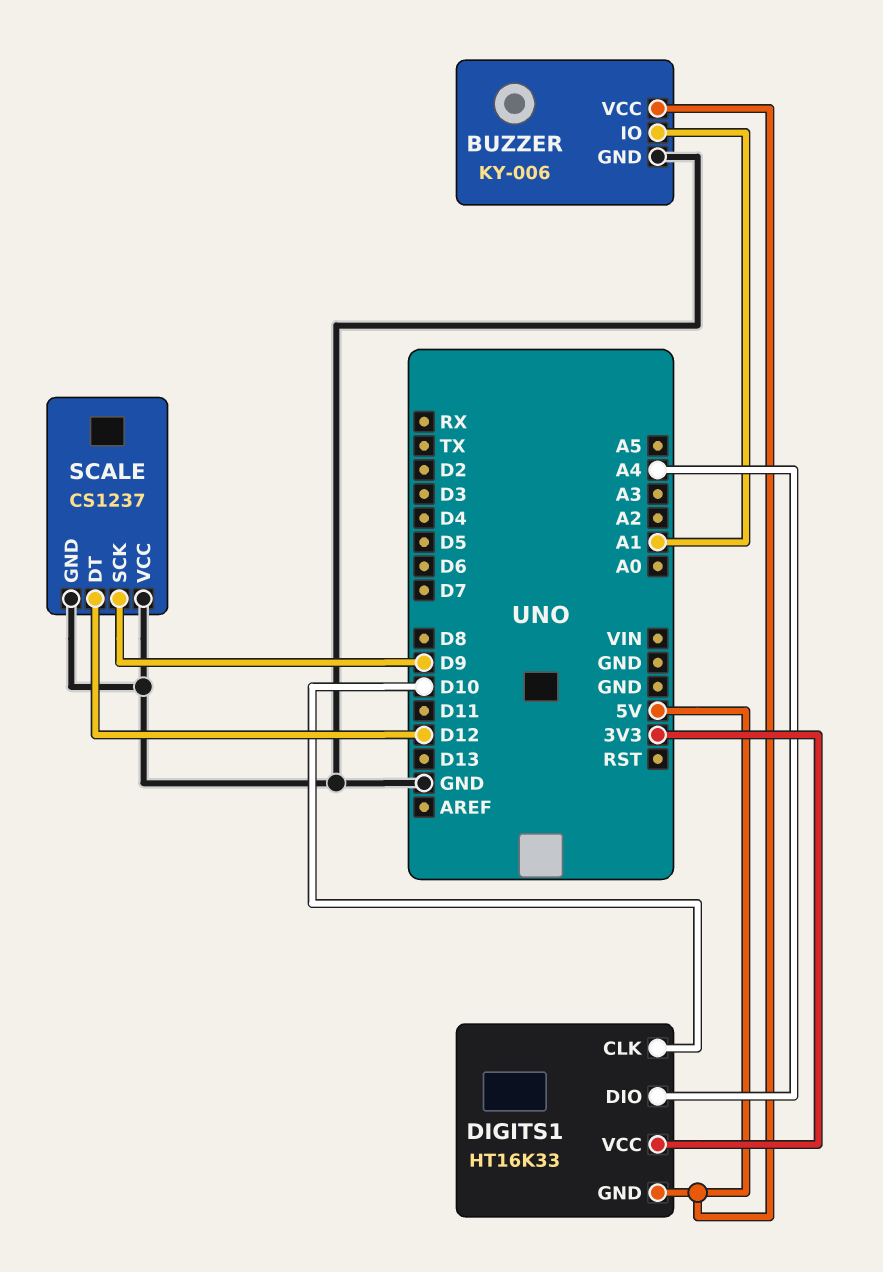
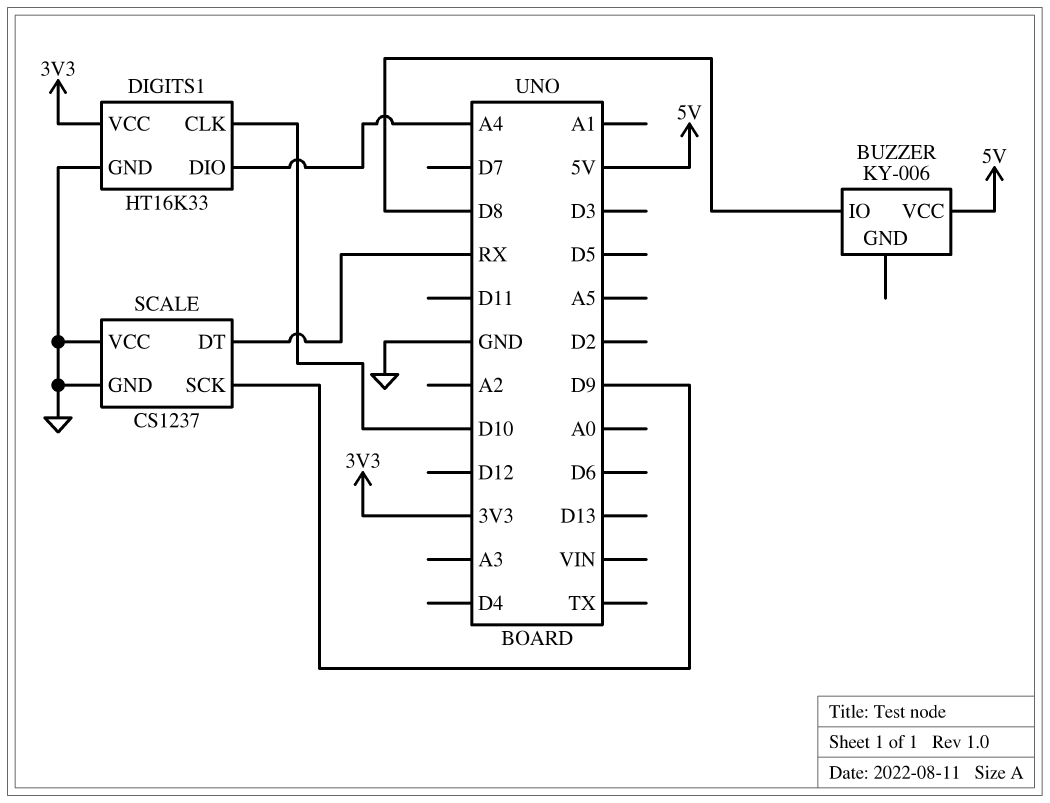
BUZZER pin GND: GND -> none
BUZZER pin IO: A1 -> D8
DIGITS1 pin GND: 5V -> GND
SCALE pin DT: D12 -> RX

